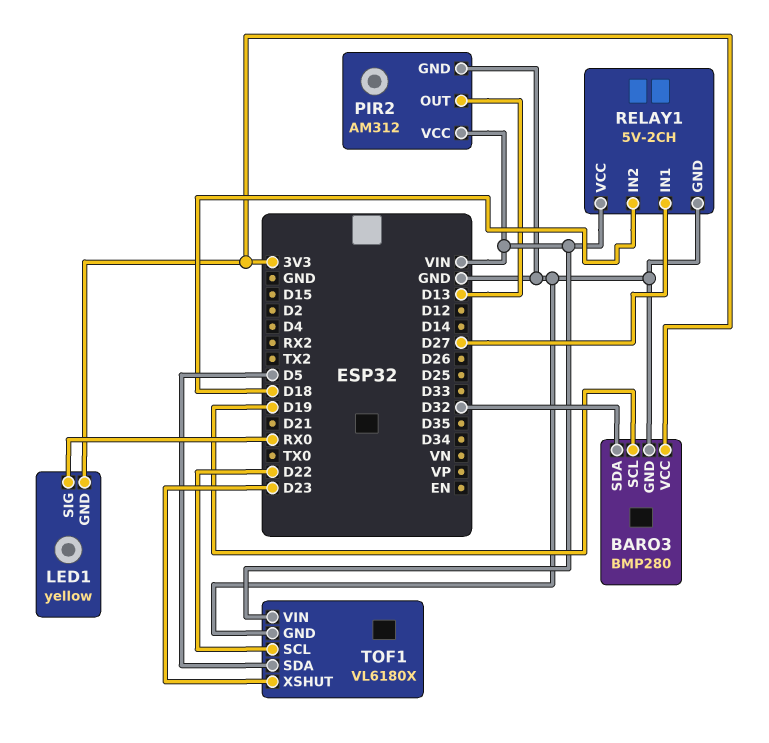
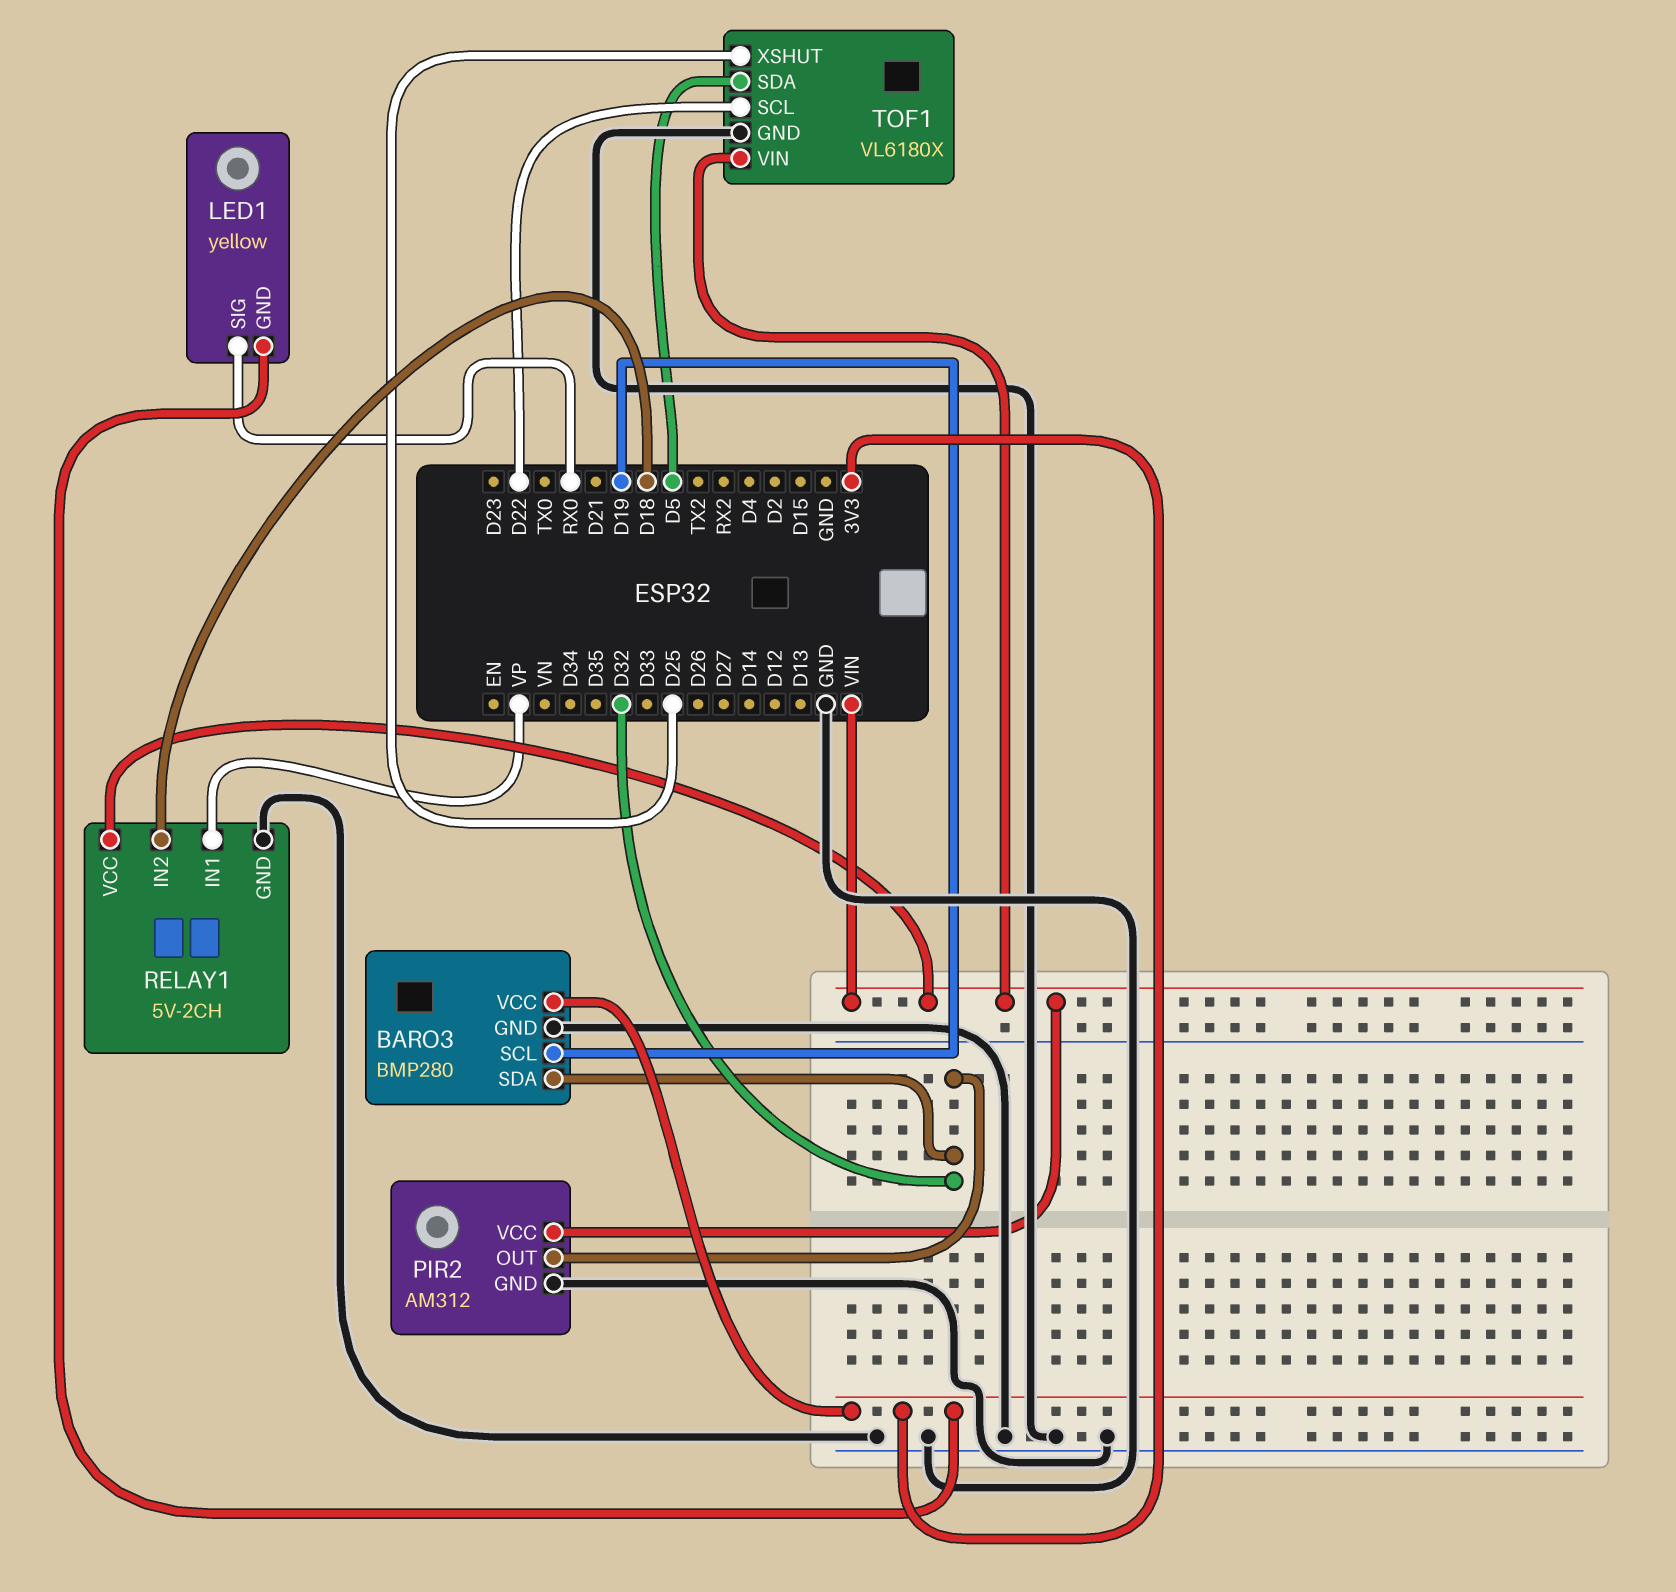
PIR2 pin OUT: D13 -> D32
RELAY1 pin IN1: D27 -> VP
TOF1 pin XSHUT: D23 -> D25

